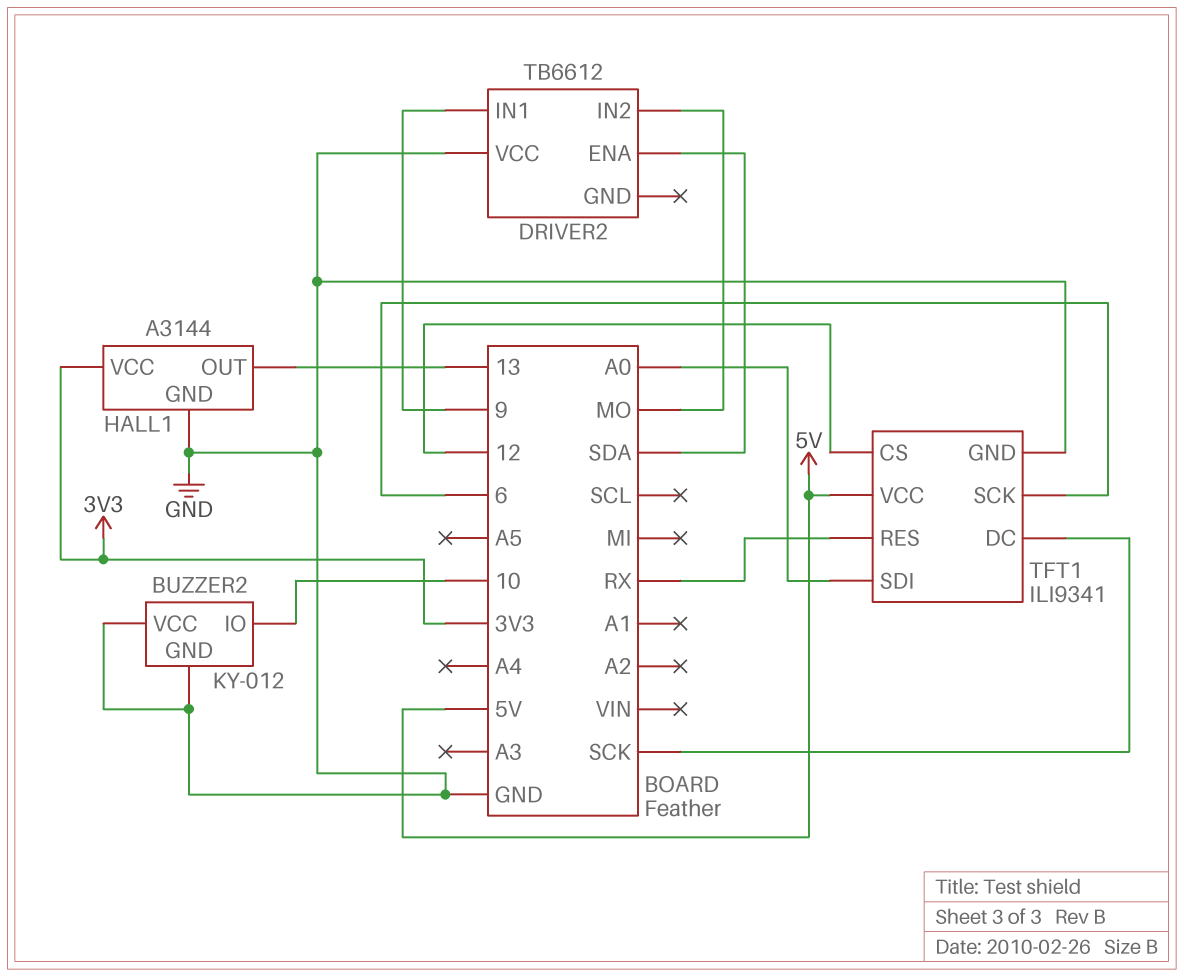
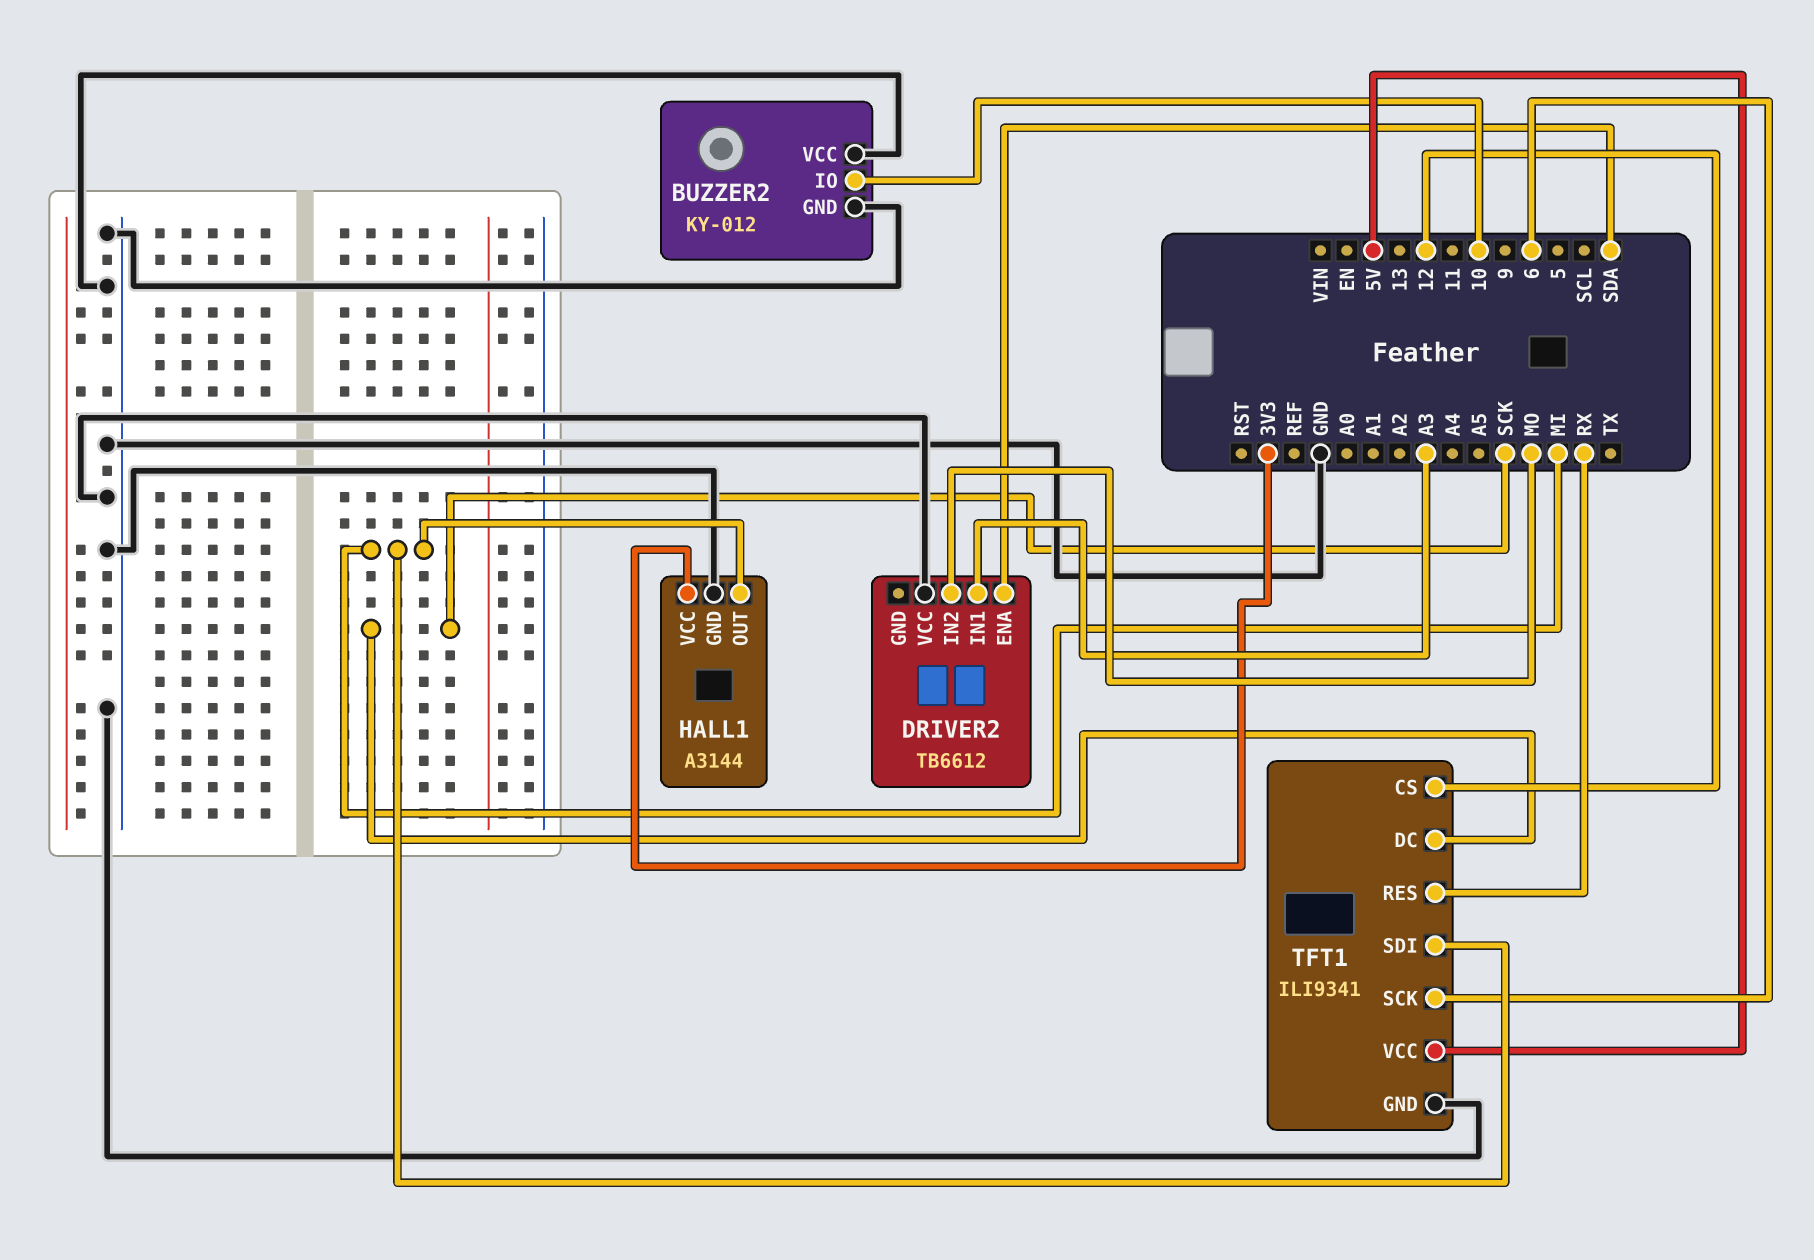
DRIVER2 pin IN1: 9 -> A3
HALL1 pin OUT: 13 -> MI
TFT1 pin SDI: A0 -> MI

